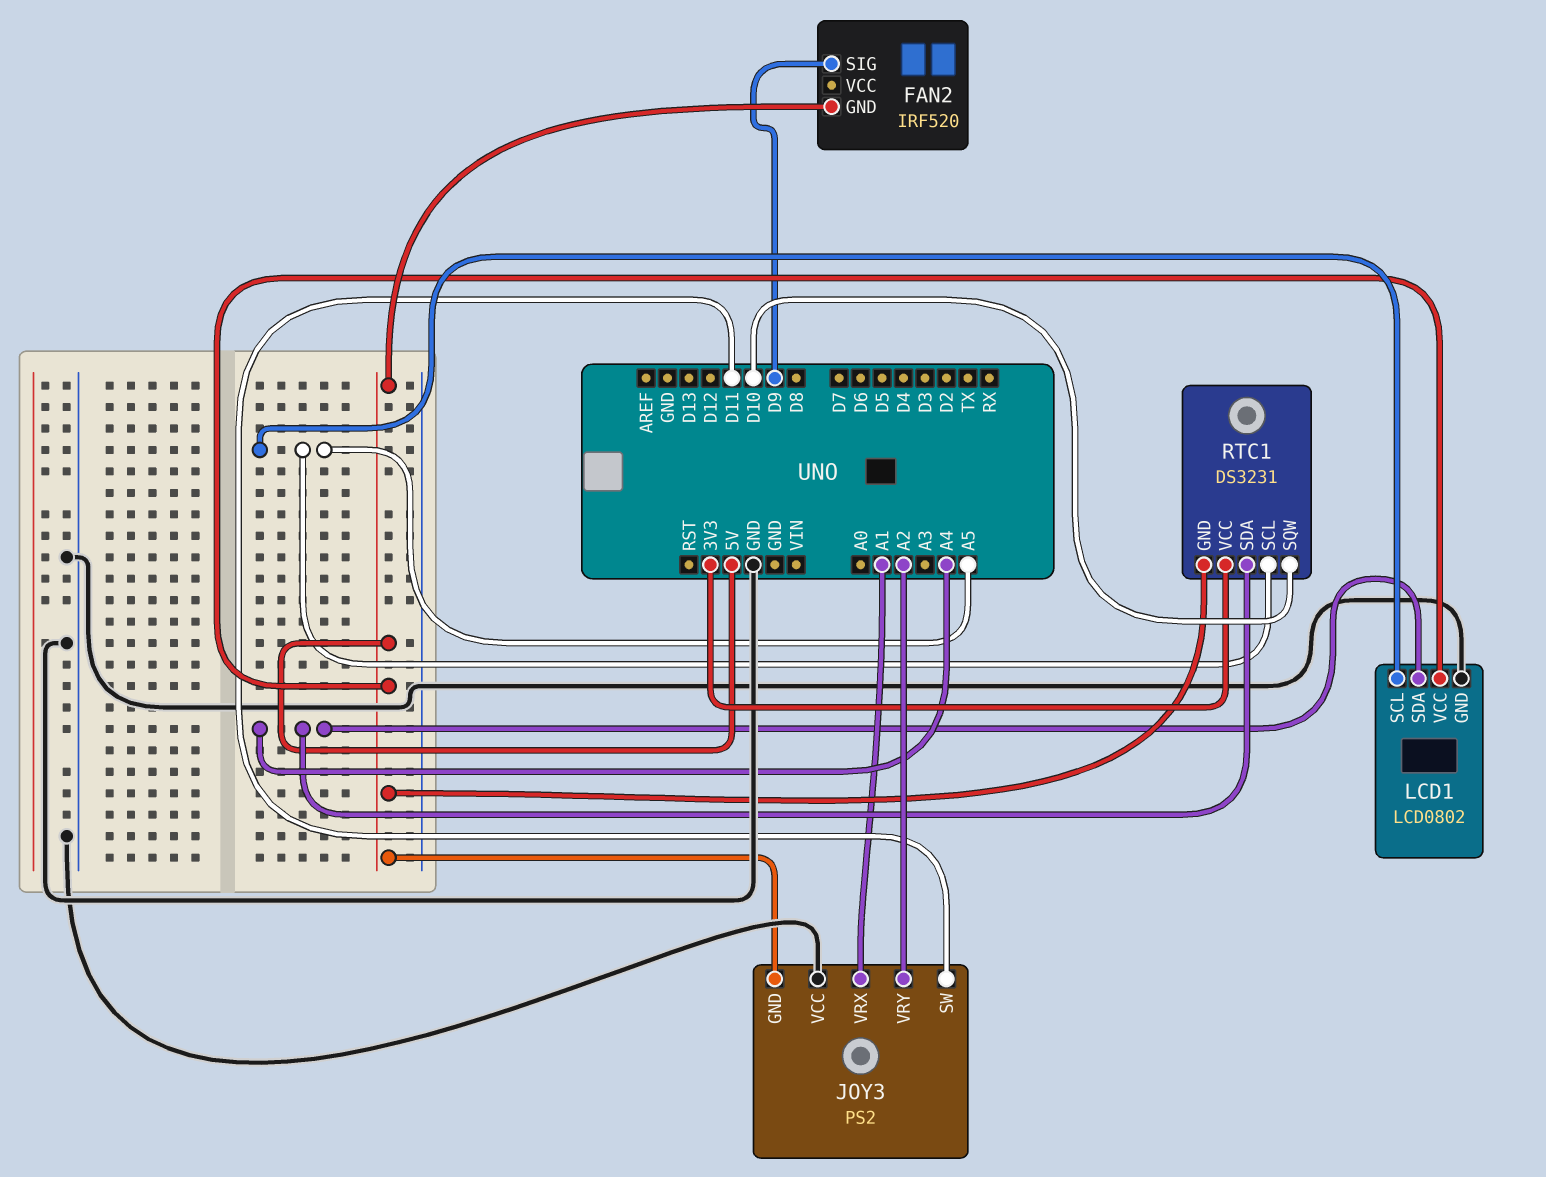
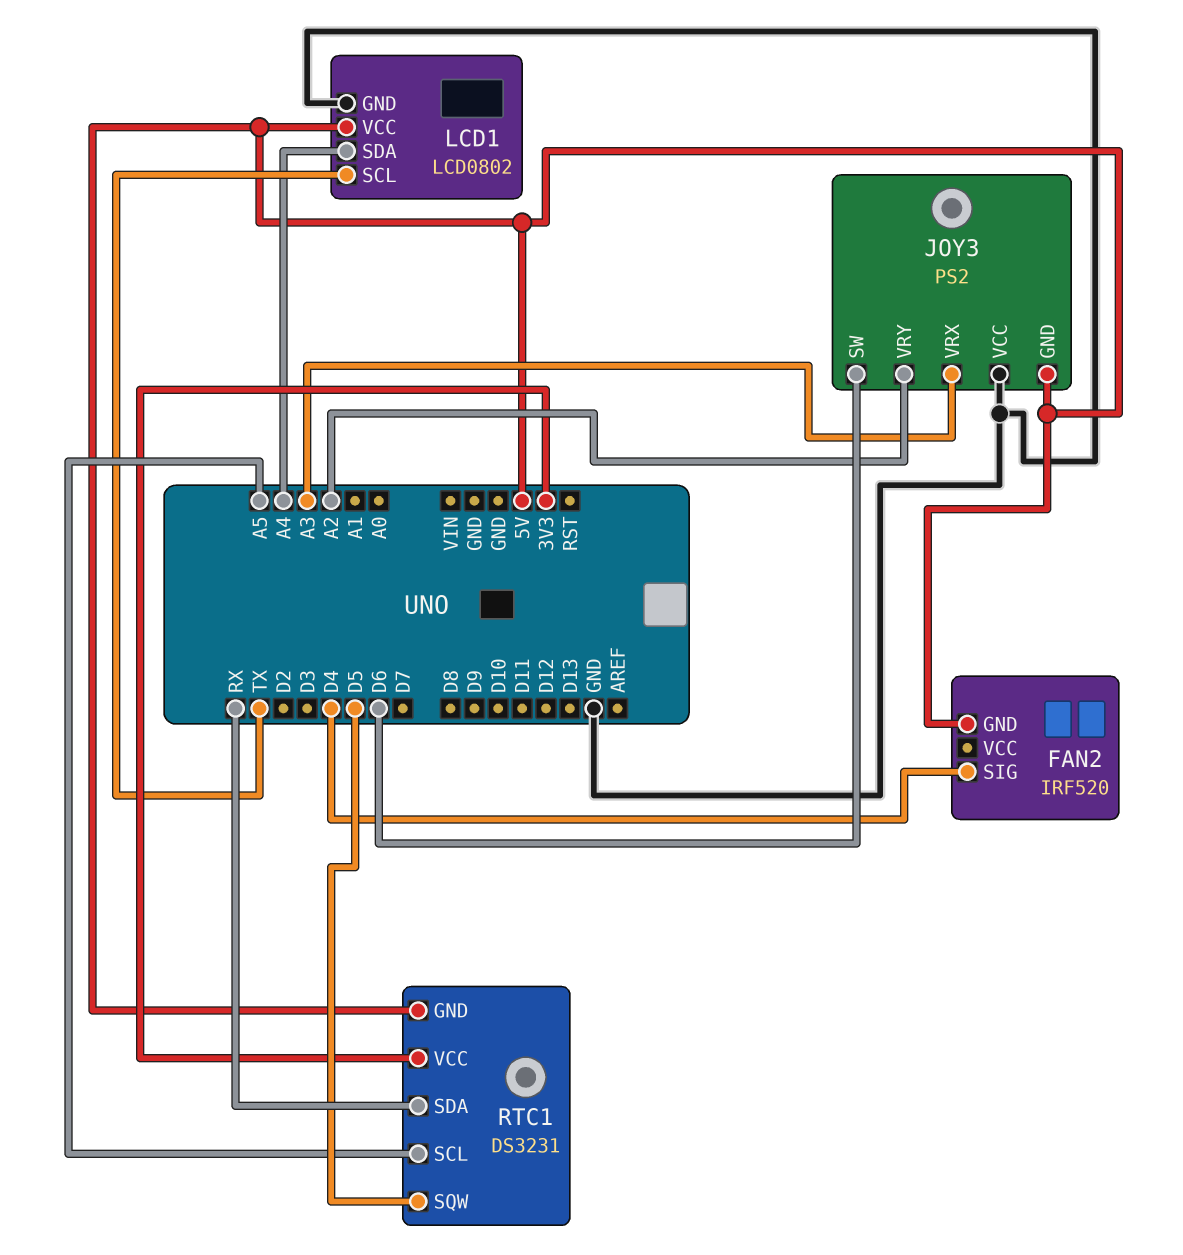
FAN2 pin SIG: D9 -> D4
JOY3 pin SW: D11 -> D6
JOY3 pin VRX: A1 -> A3
LCD1 pin SCL: A5 -> TX
RTC1 pin SDA: A4 -> RX
RTC1 pin SQW: D10 -> D5

